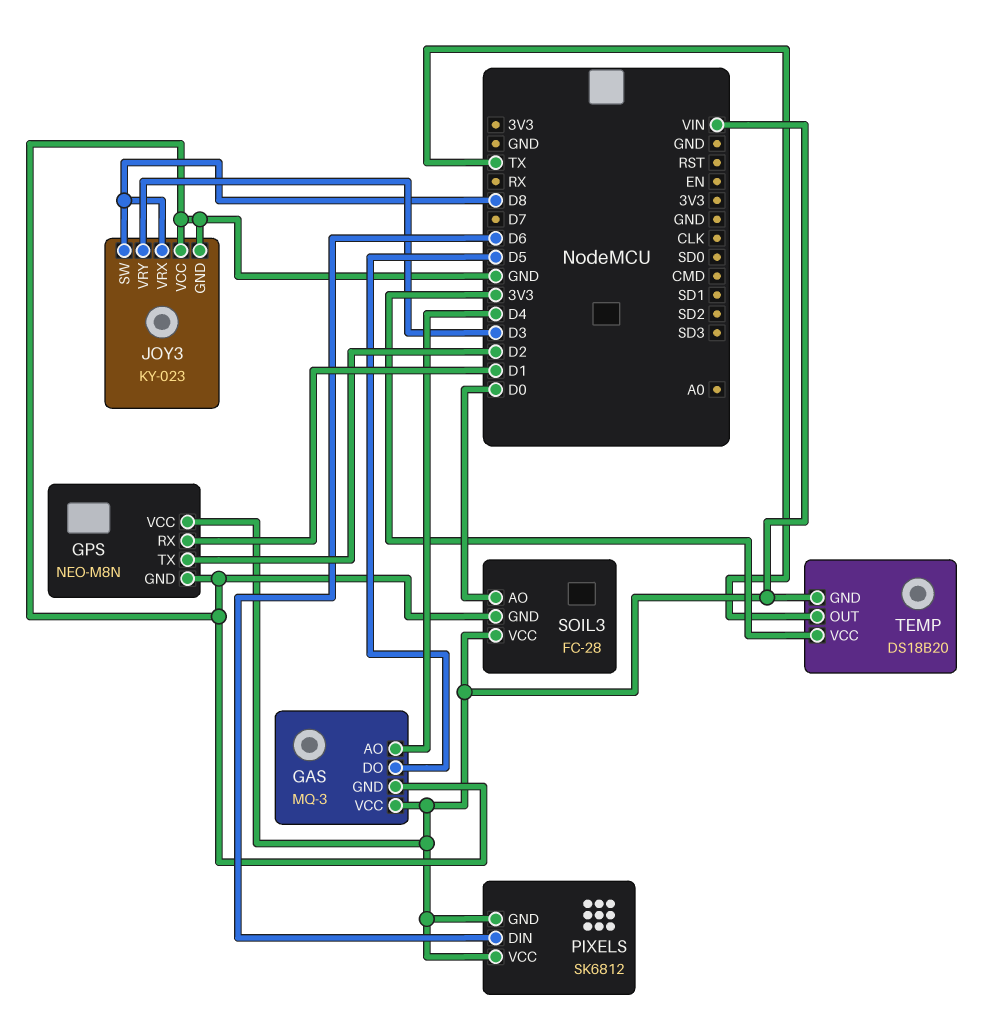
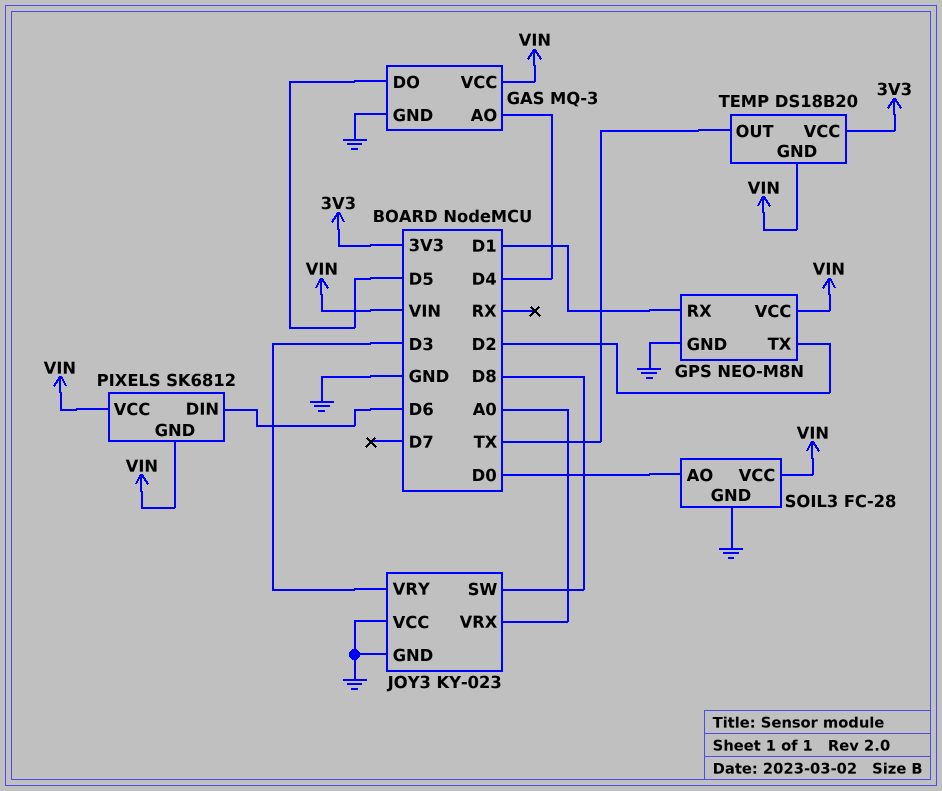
JOY3 pin VRX: D8 -> A0

